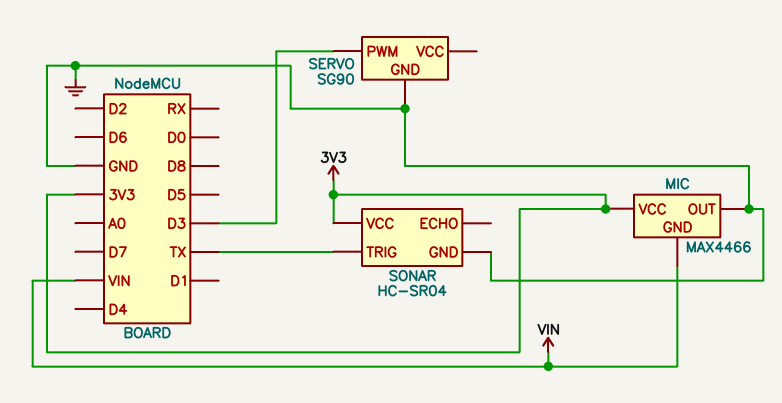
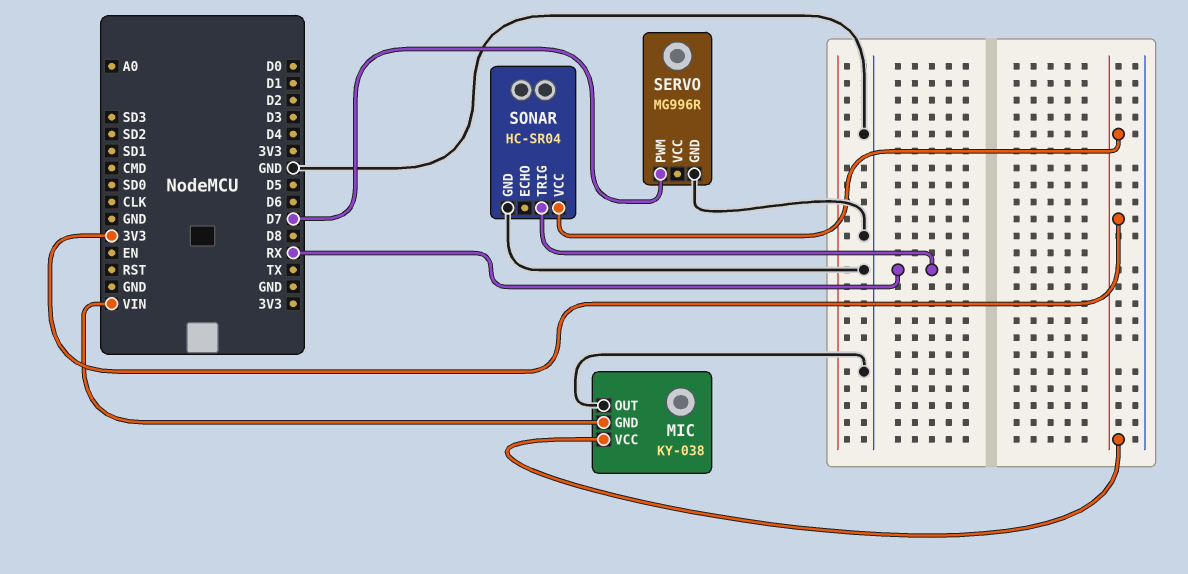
MIC: MAX4466 -> KY-038
SERVO: SG90 -> MG996R
SERVO pin PWM: D3 -> D7
SONAR pin TRIG: TX -> RX

